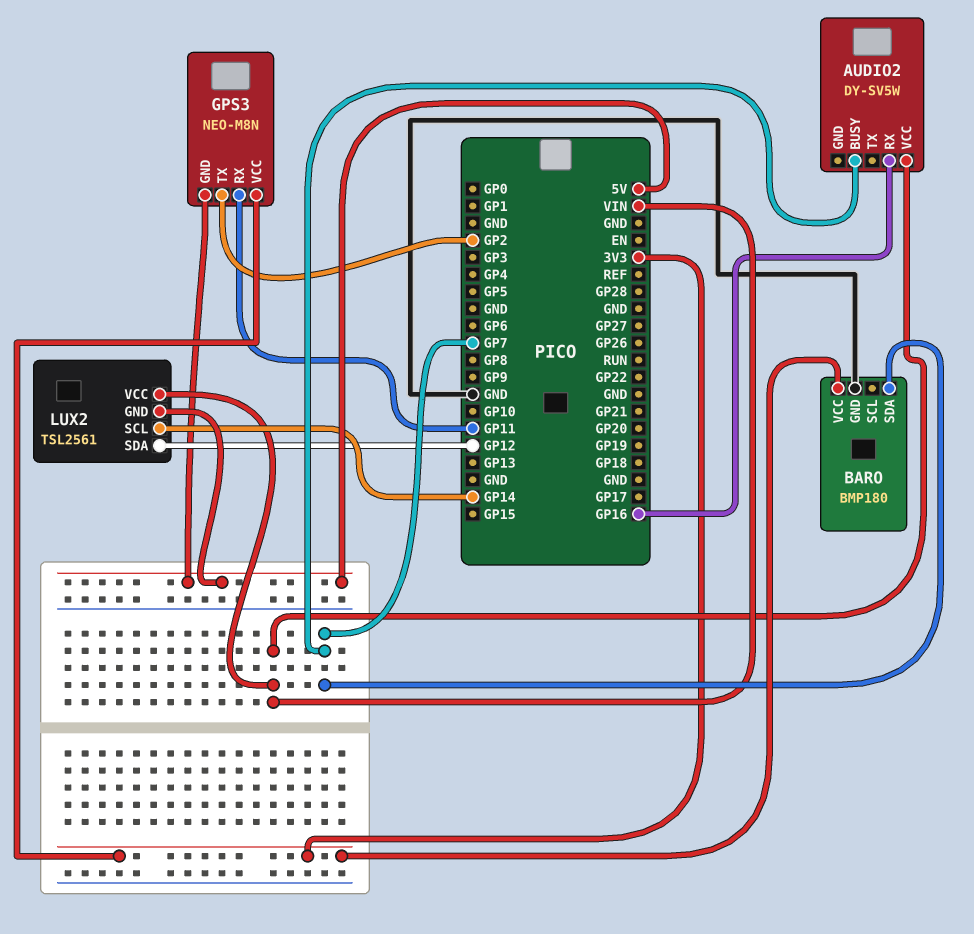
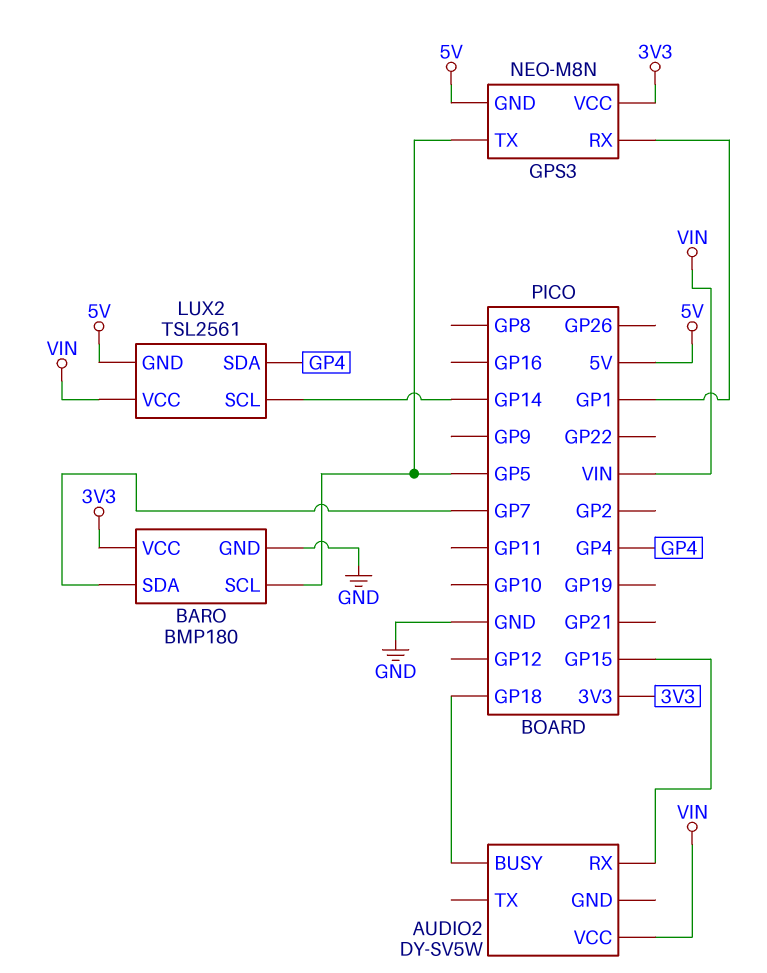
AUDIO2 pin BUSY: GP7 -> GP18
AUDIO2 pin RX: GP16 -> GP15
BARO pin SCL: none -> GP5
GPS3 pin RX: GP11 -> GP1
GPS3 pin TX: GP2 -> GP5
LUX2 pin SDA: GP12 -> GP4

